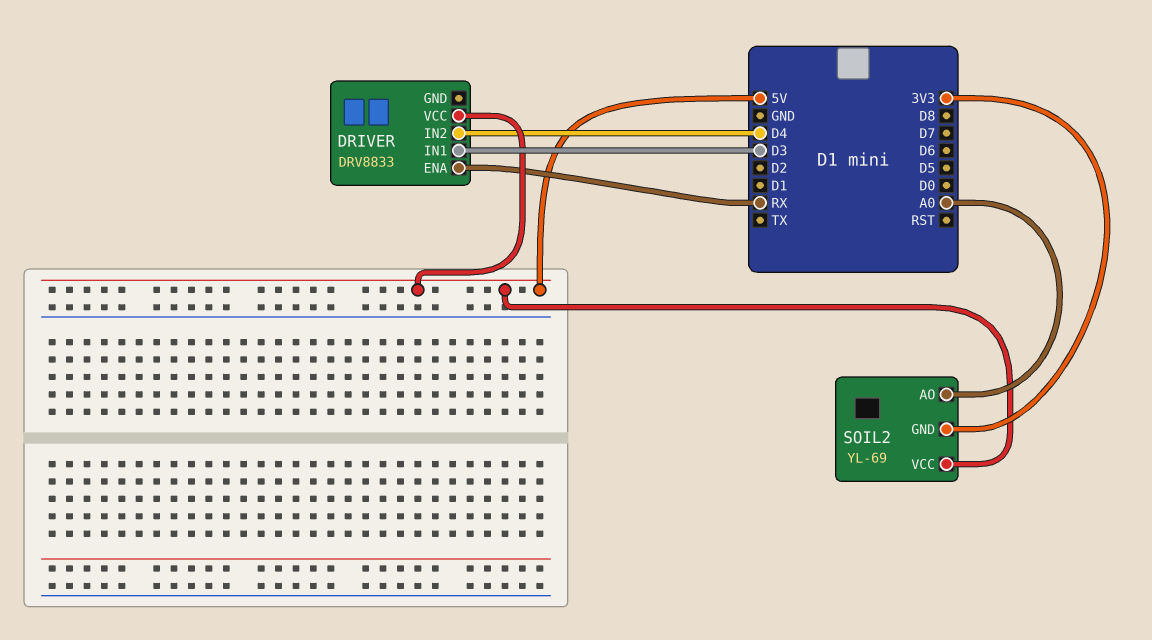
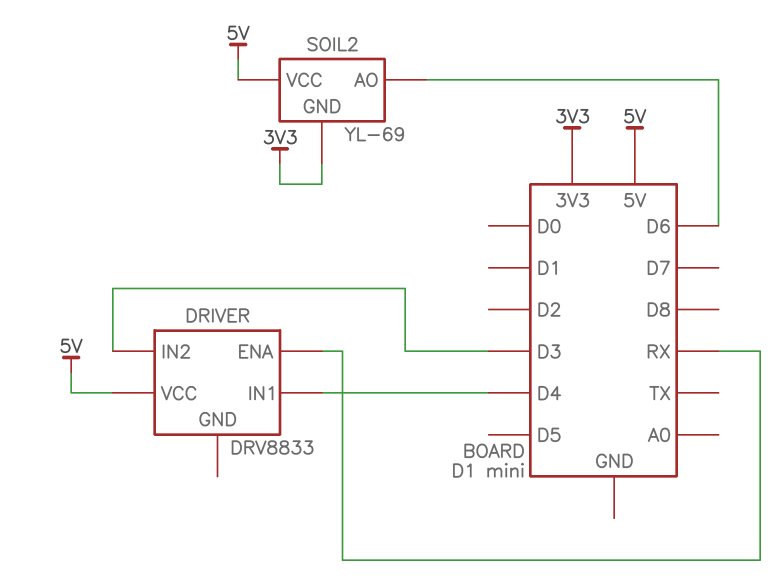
DRIVER pin IN1: D3 -> D4
DRIVER pin IN2: D4 -> D3
SOIL2 pin AO: A0 -> D6

